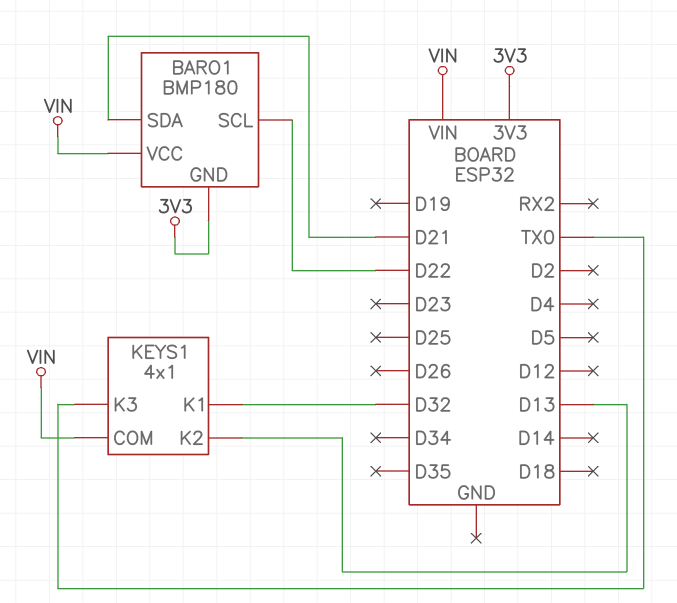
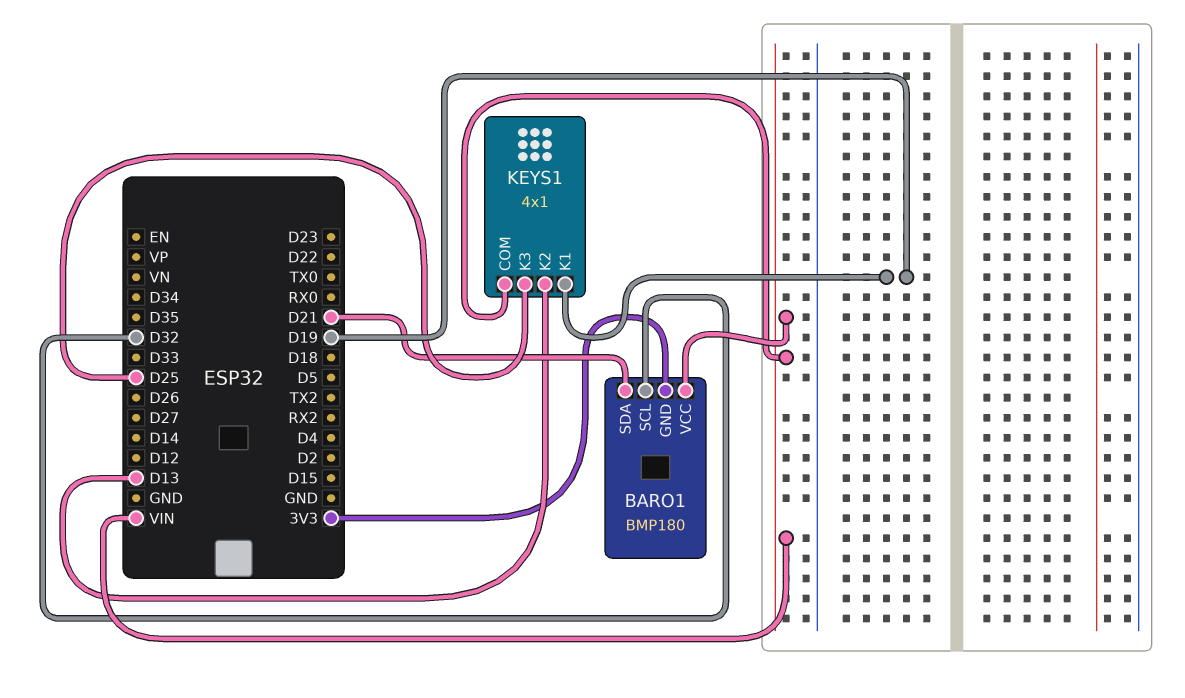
BARO1 pin SCL: D22 -> D32
KEYS1 pin K1: D32 -> D19
KEYS1 pin K3: TX0 -> D25

